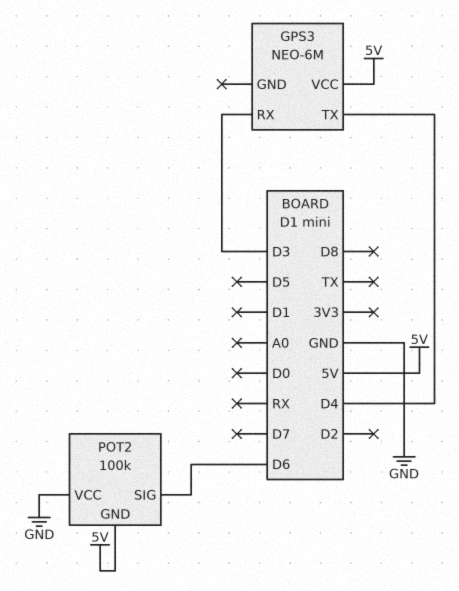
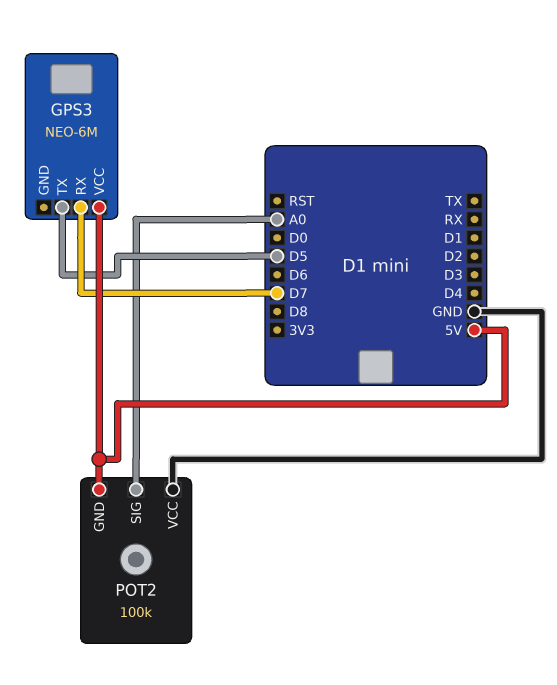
GPS3 pin RX: D3 -> D7
GPS3 pin TX: D4 -> D5
POT2 pin SIG: D6 -> A0

